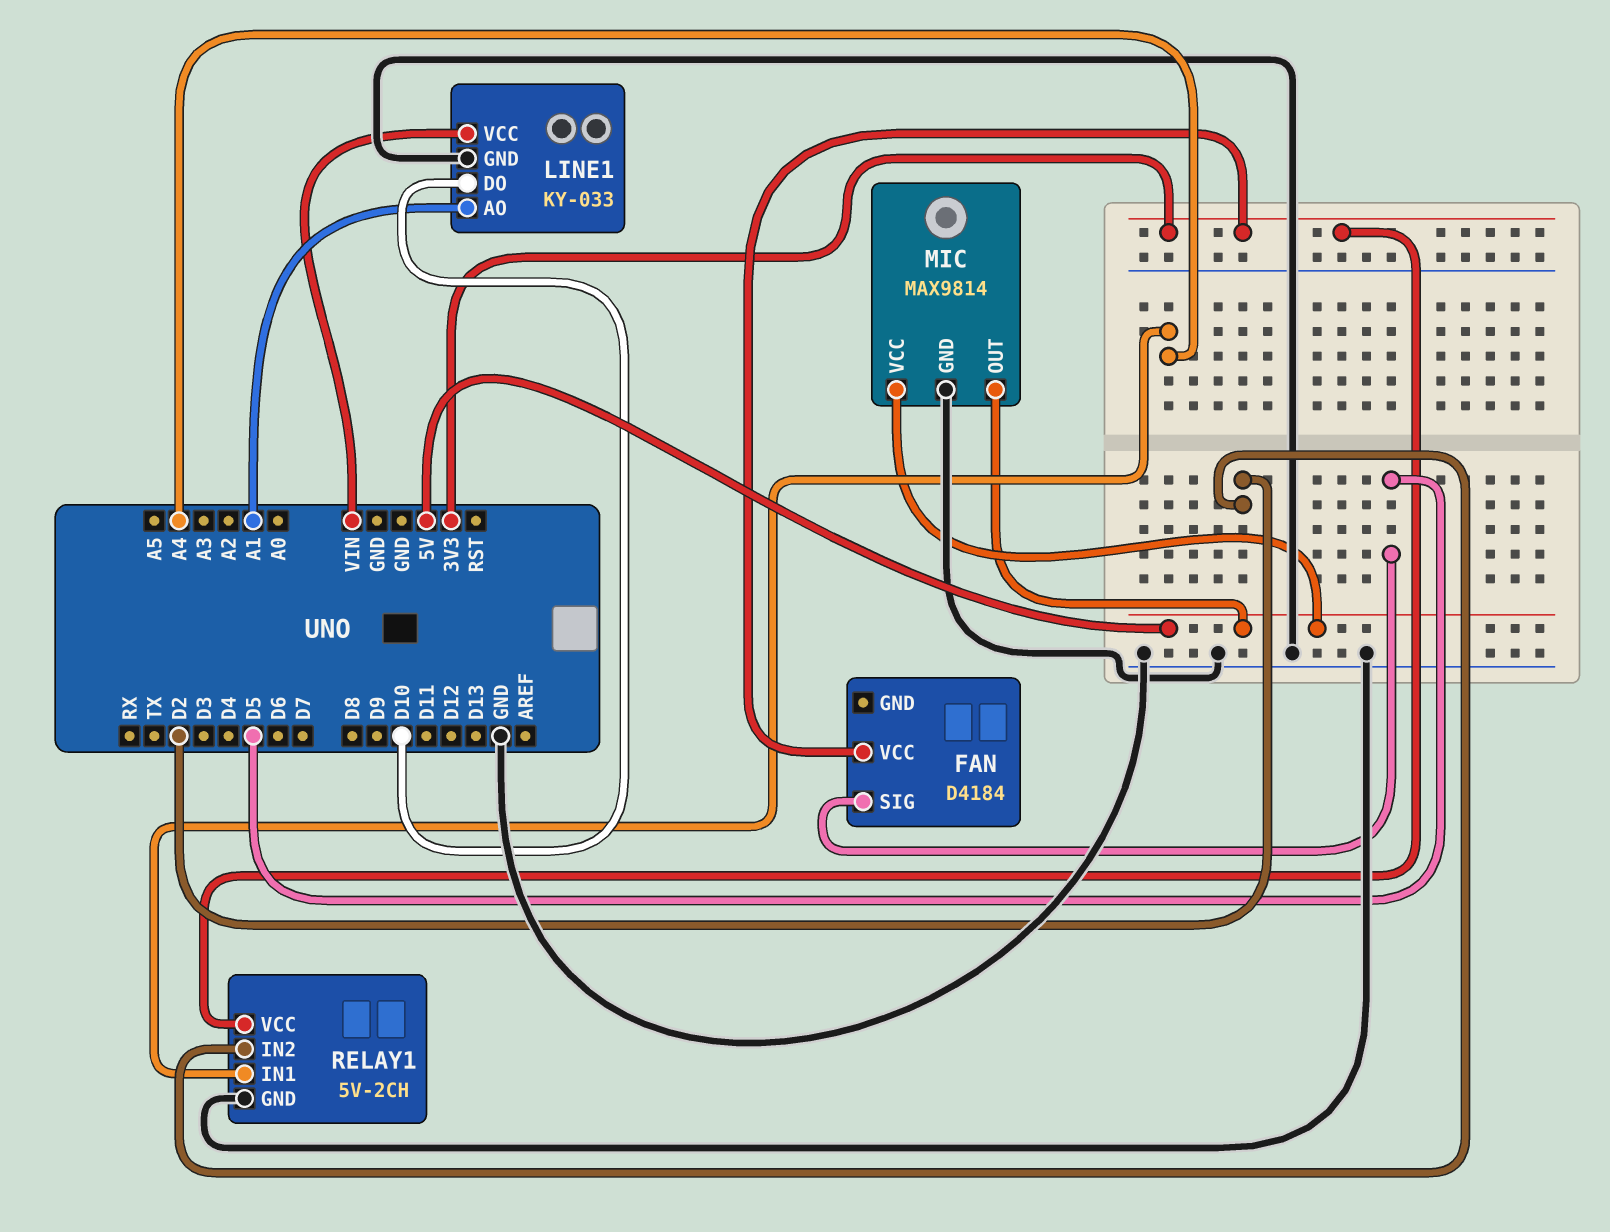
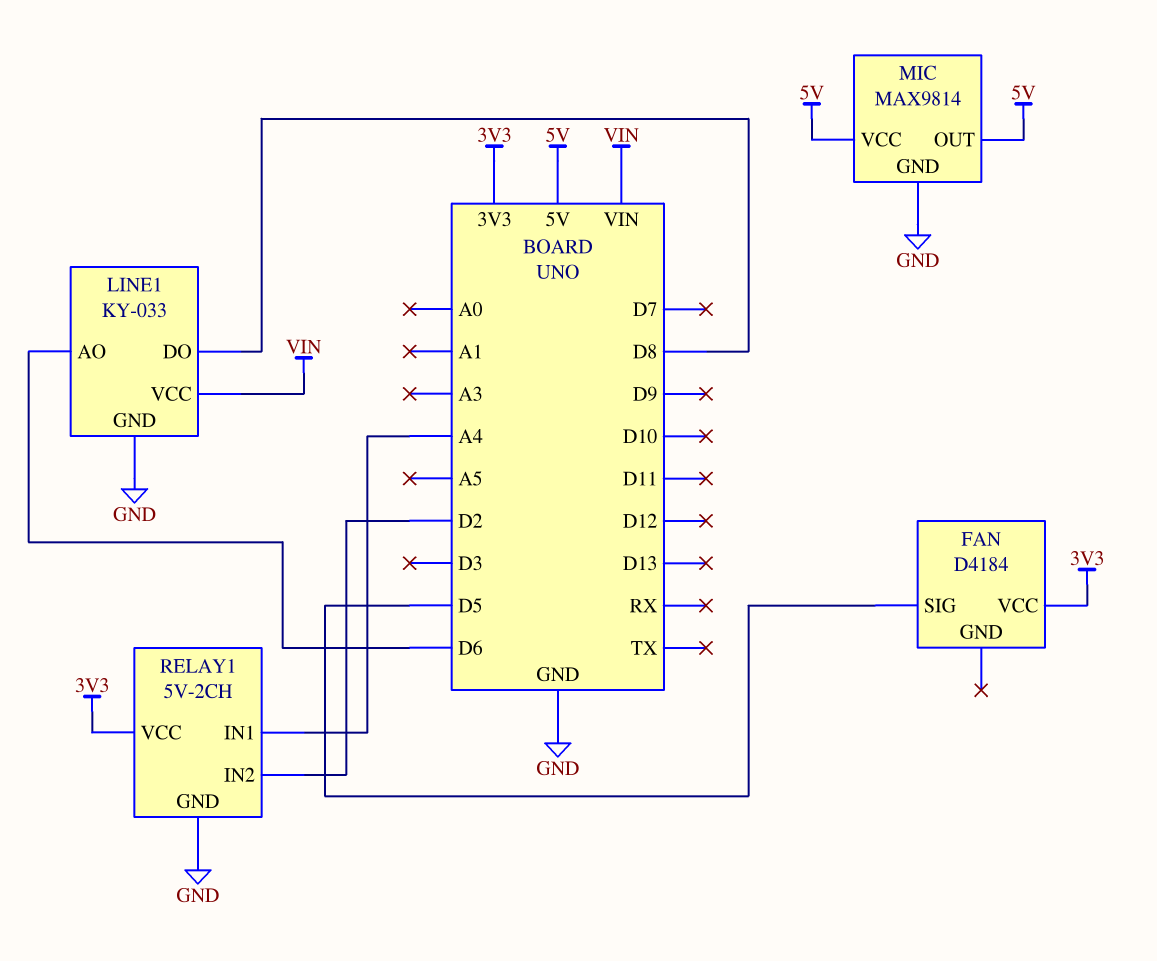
LINE1 pin AO: A1 -> D6
LINE1 pin DO: D10 -> D8

